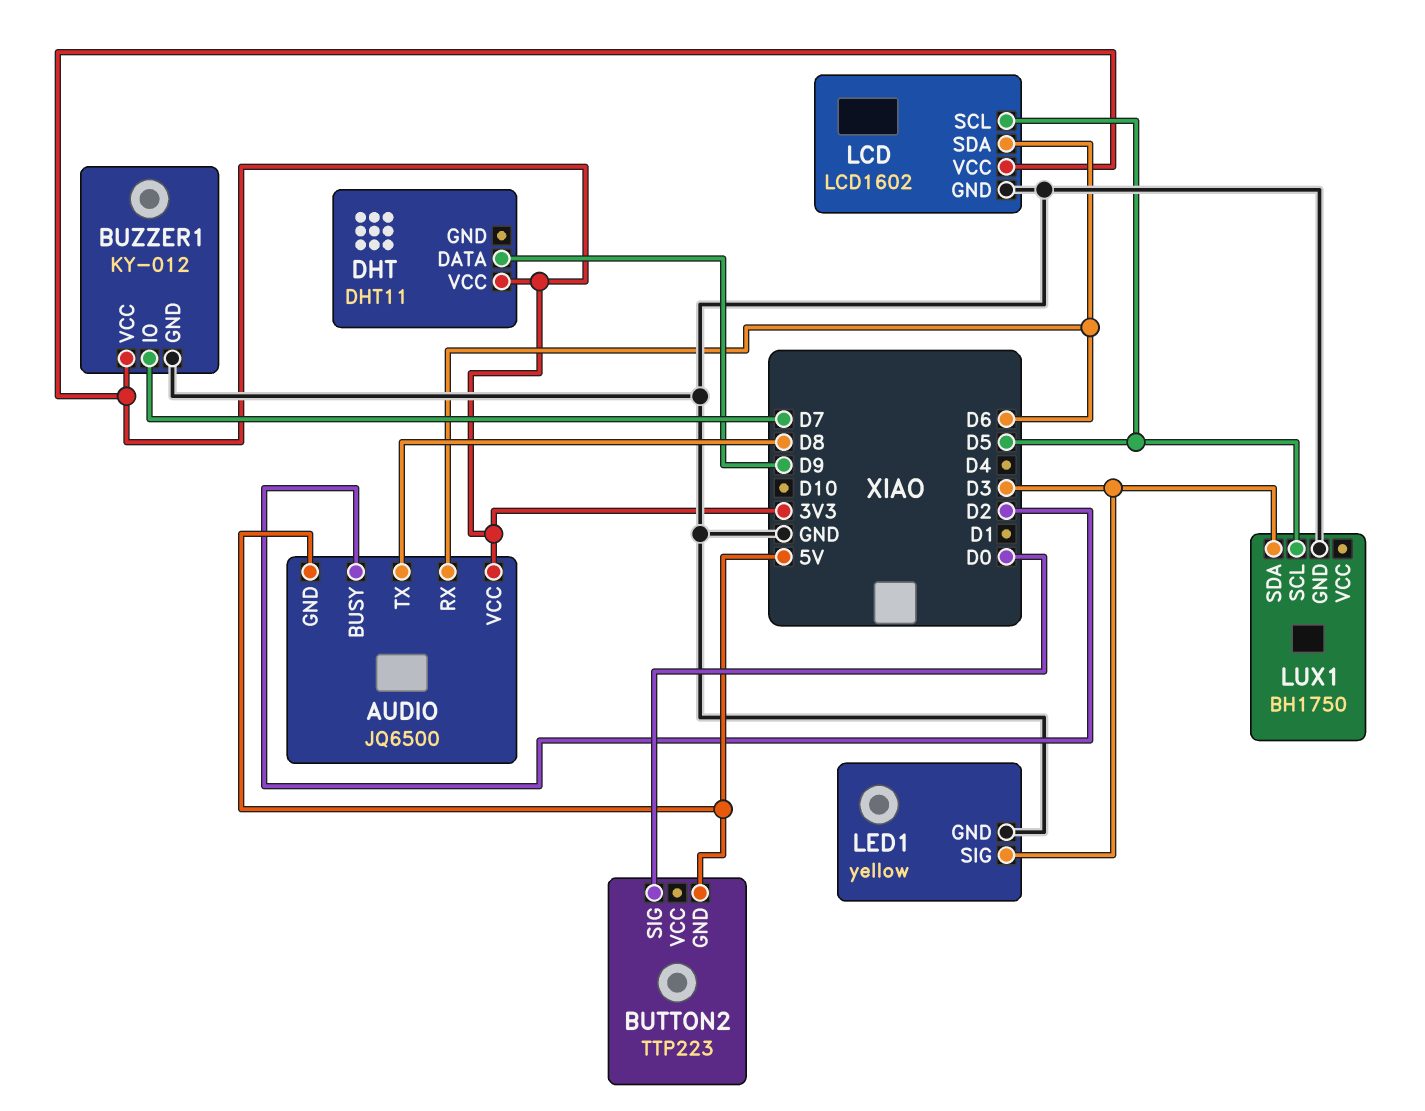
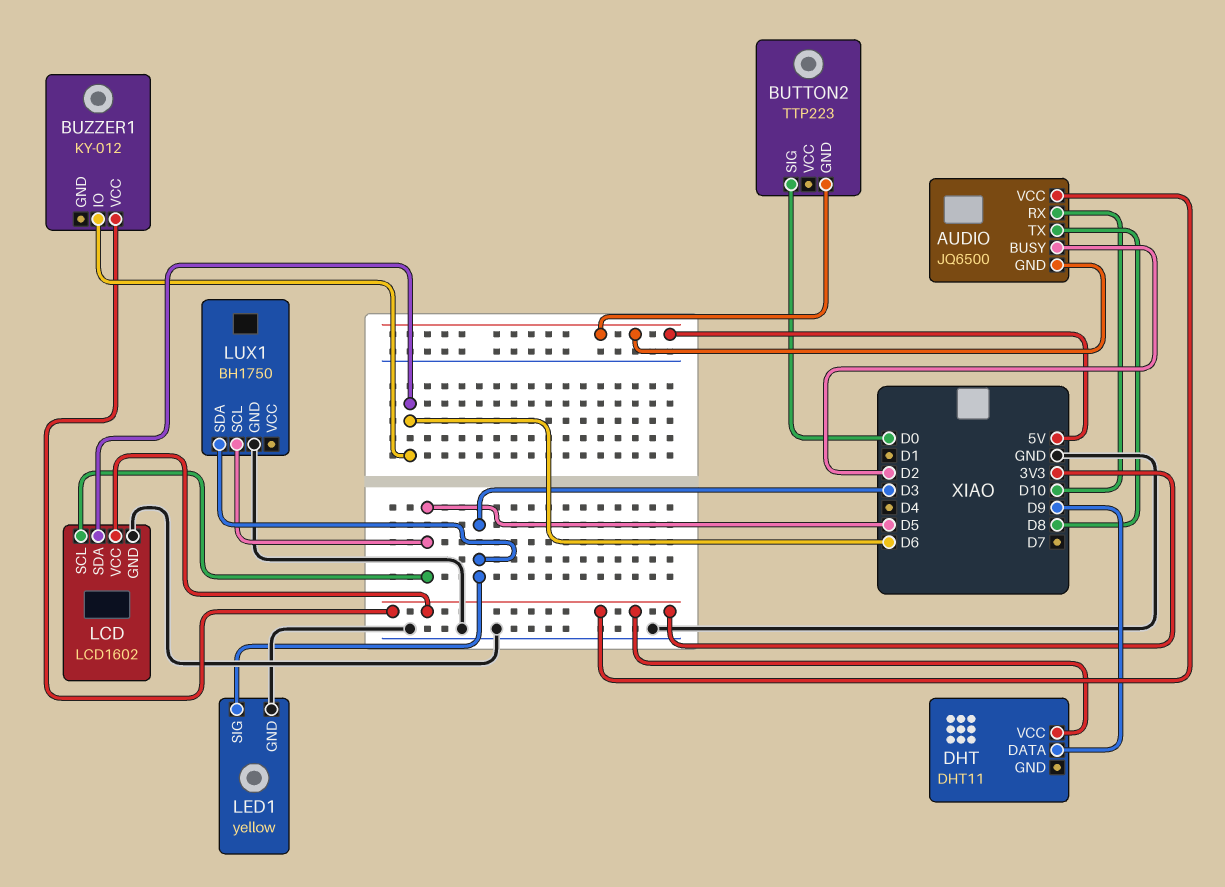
AUDIO pin RX: D6 -> D10
BUZZER1 pin GND: GND -> none
BUZZER1 pin IO: D7 -> D6

